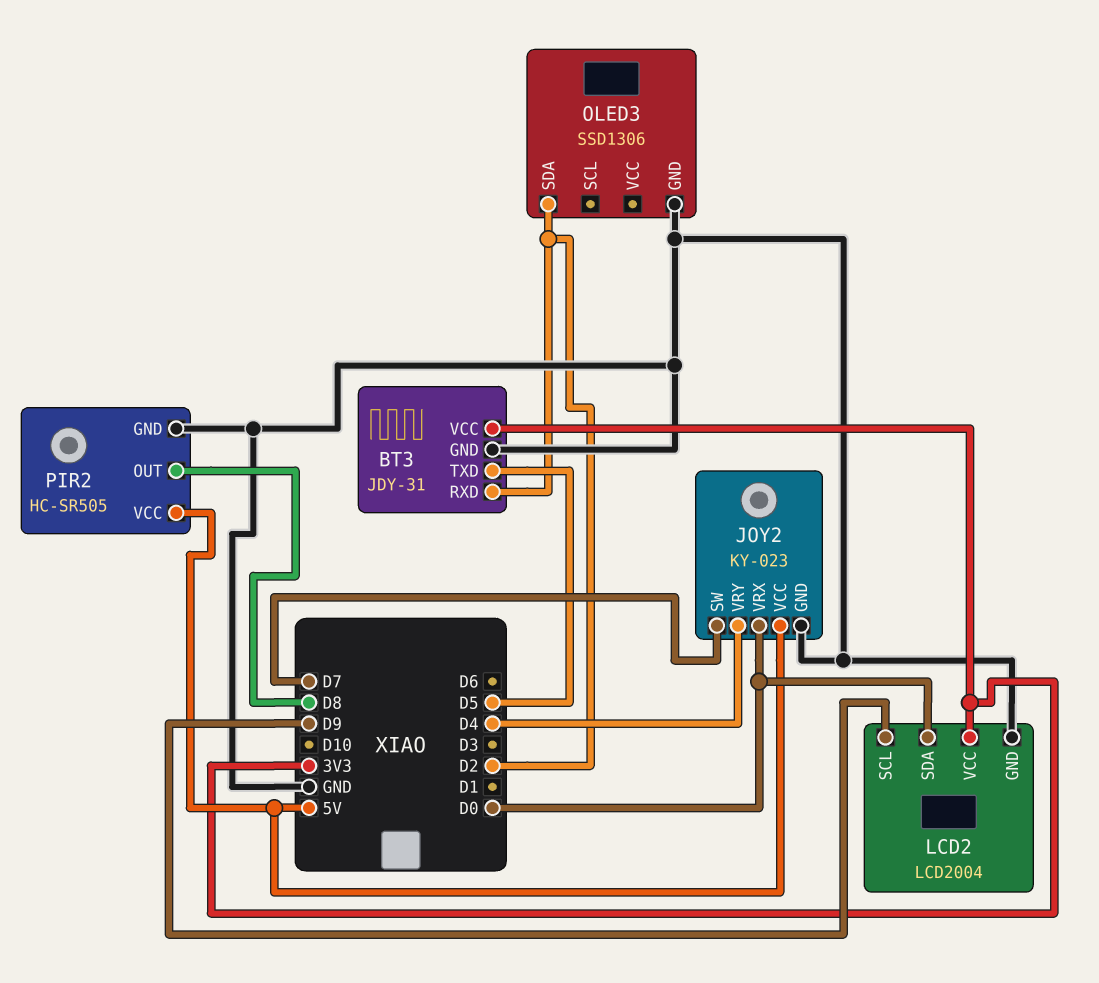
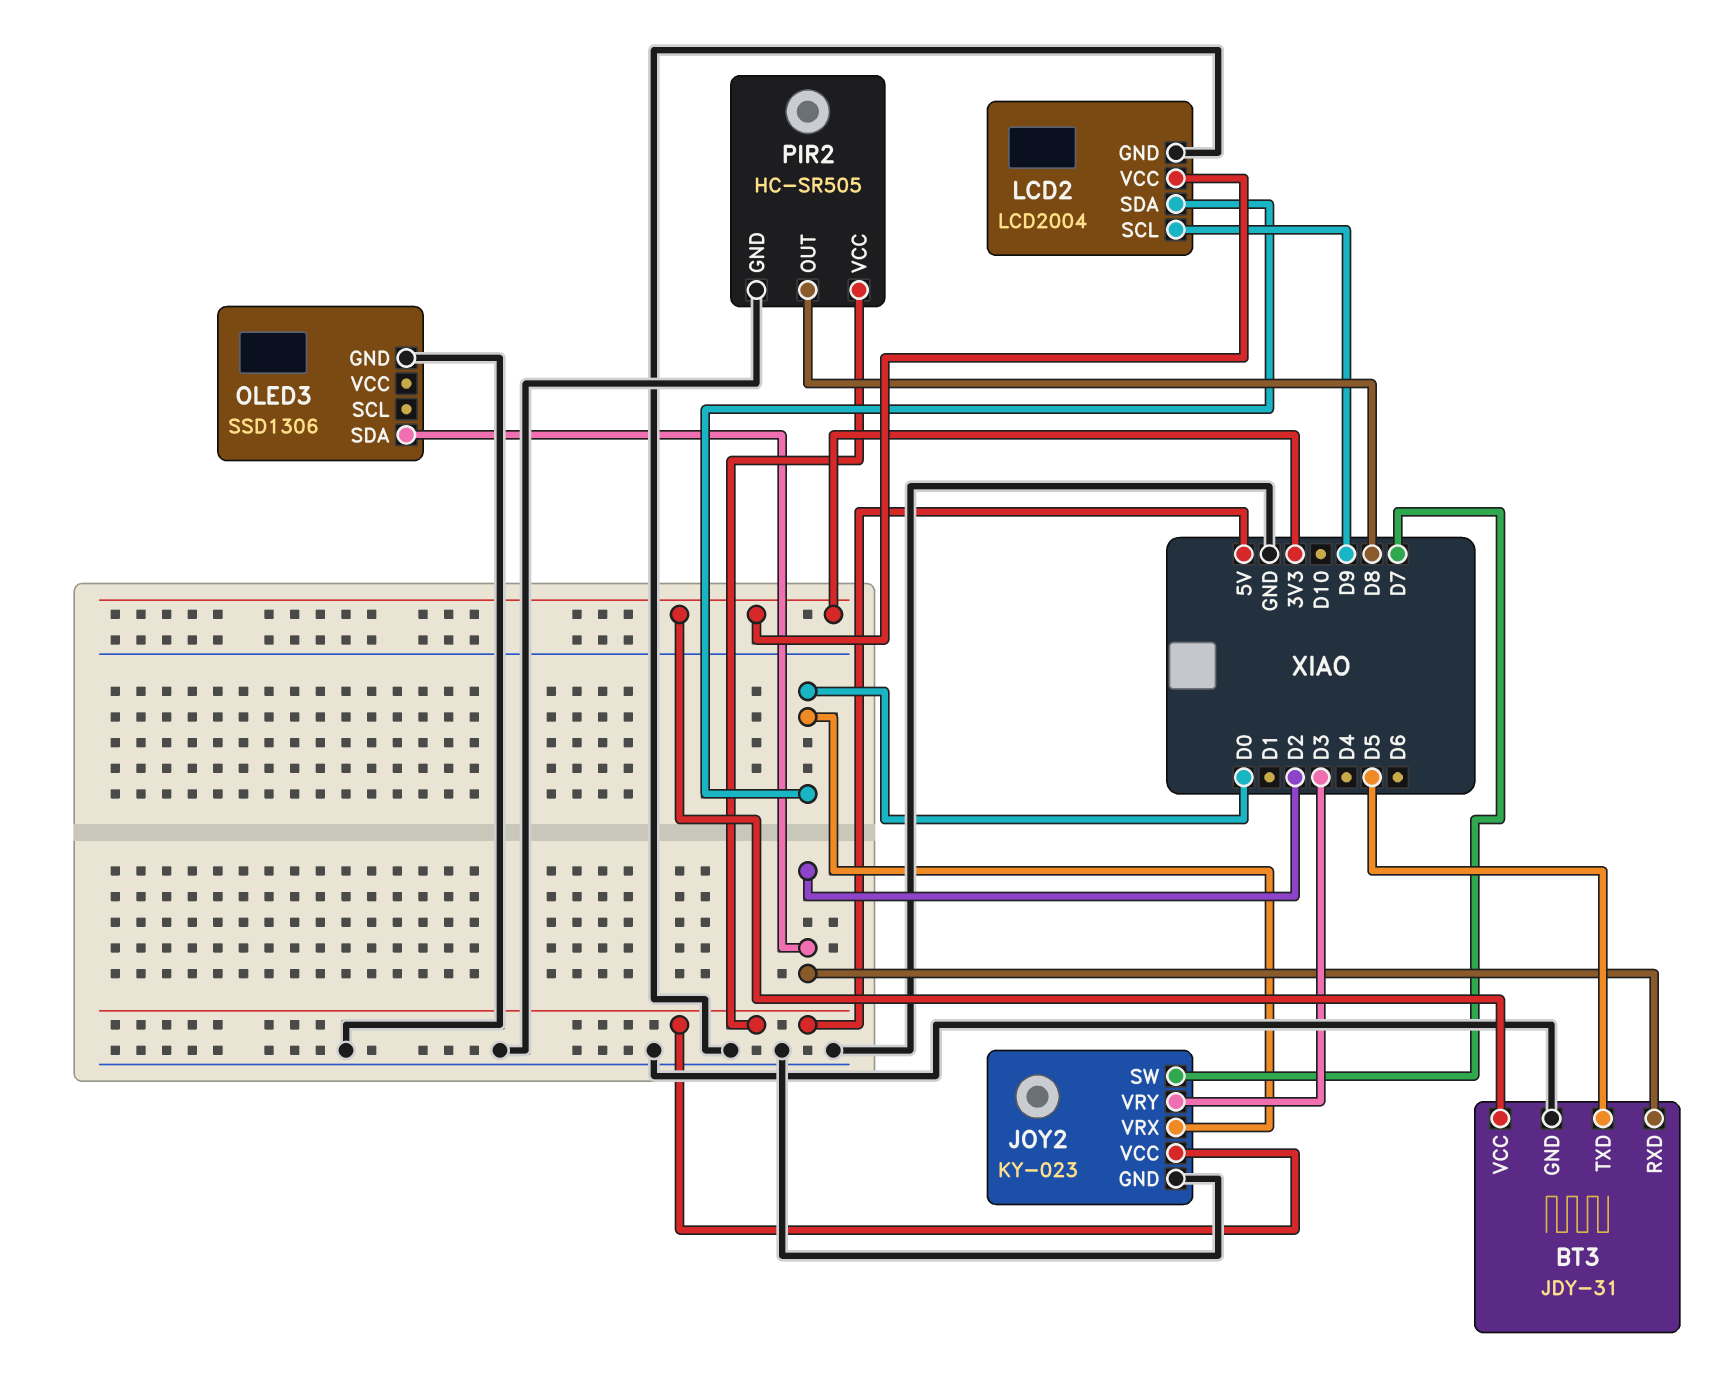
JOY2 pin VRY: D4 -> D3

